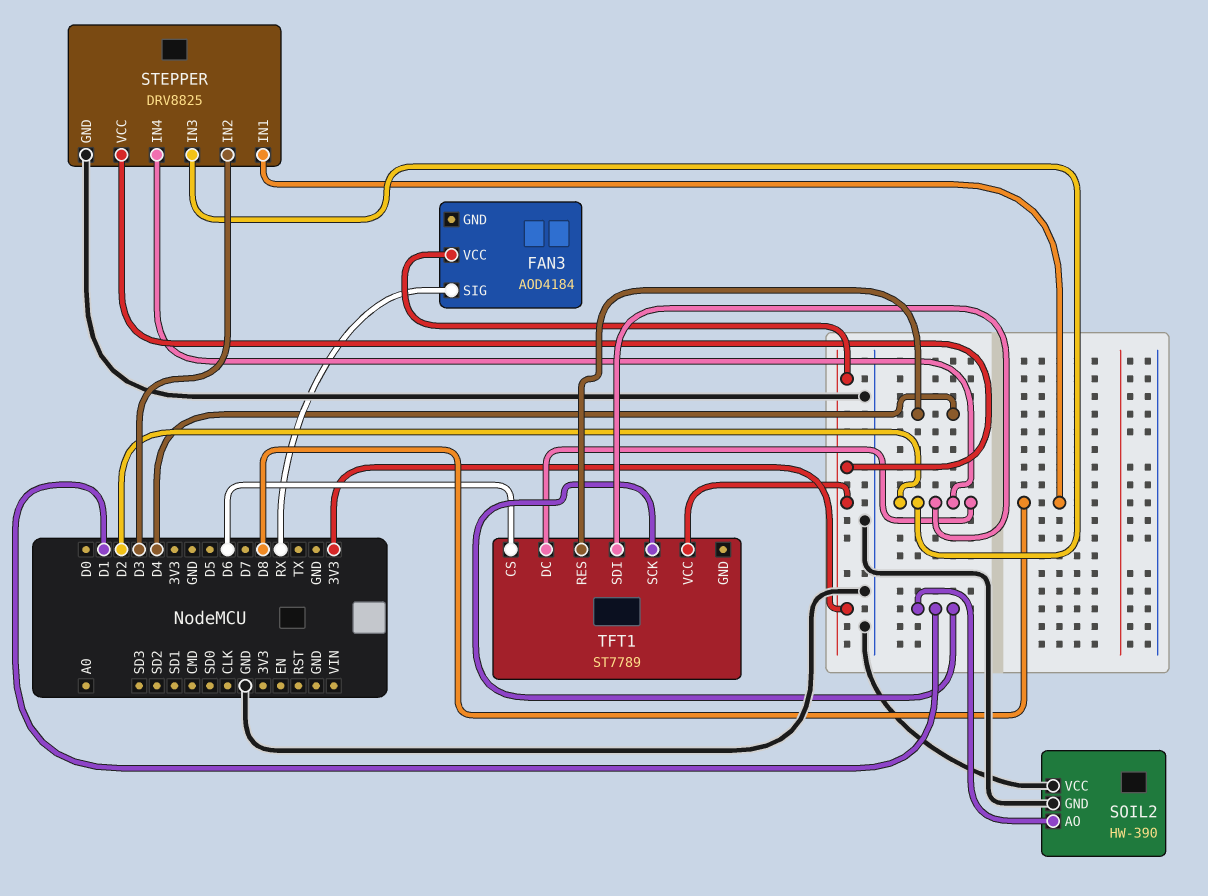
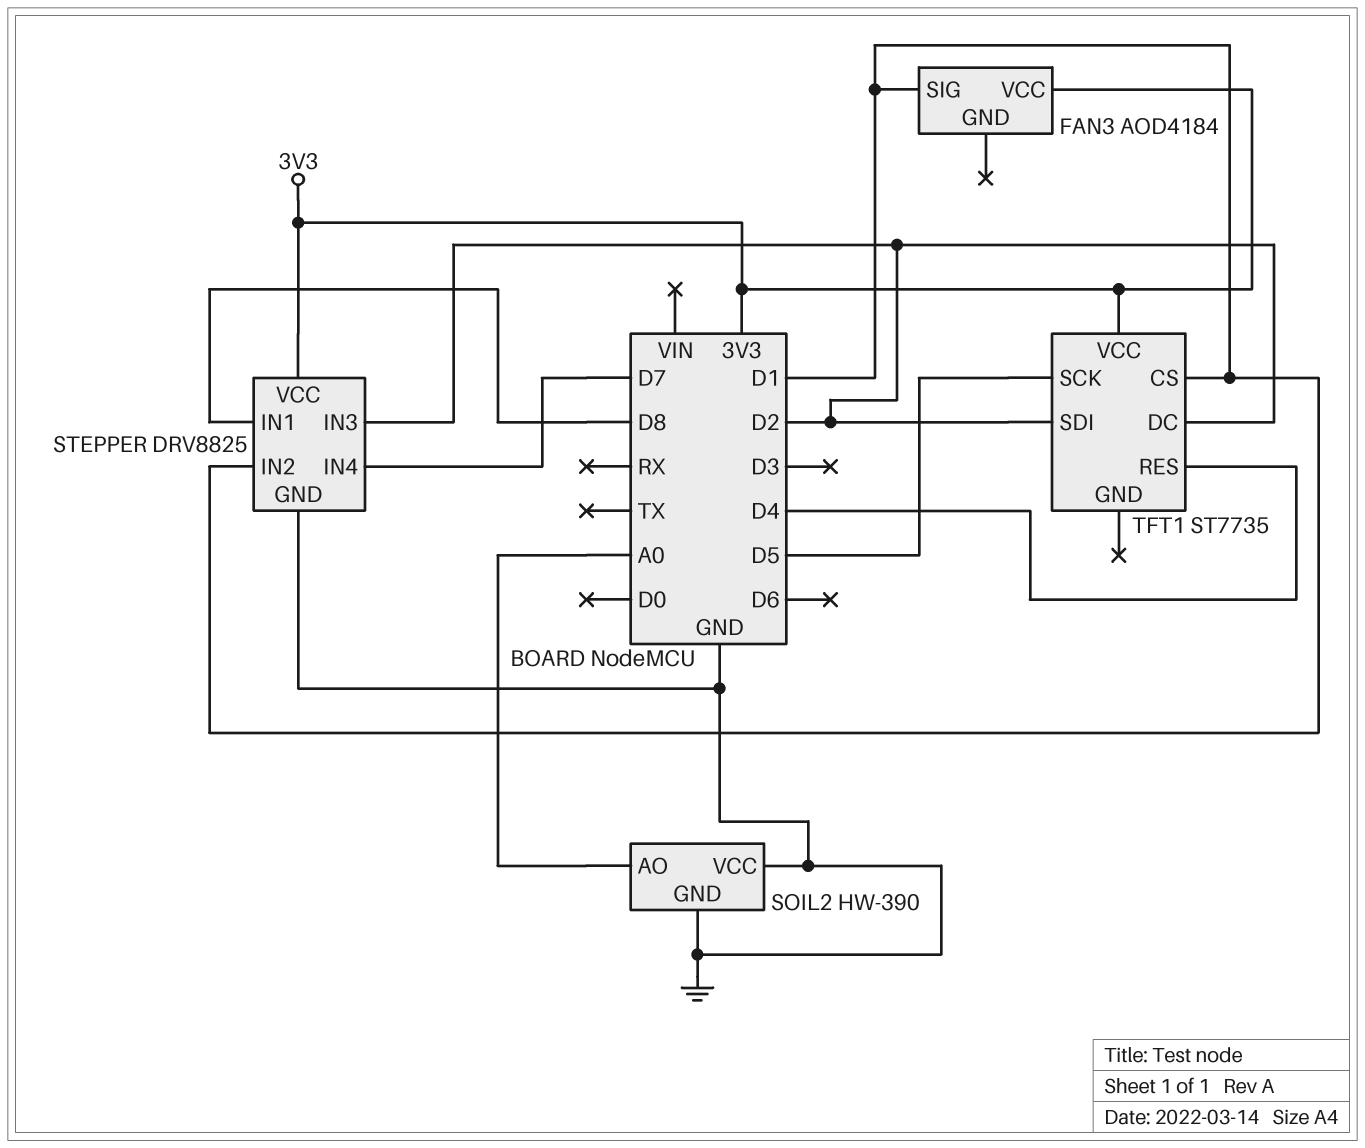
FAN3 pin SIG: RX -> D1
SOIL2 pin AO: D1 -> A0
STEPPER pin IN2: D3 -> D1
STEPPER pin IN4: D2 -> D7
TFT1: ST7789 -> ST7735
TFT1 pin CS: D6 -> D1
TFT1 pin SCK: D1 -> D5

